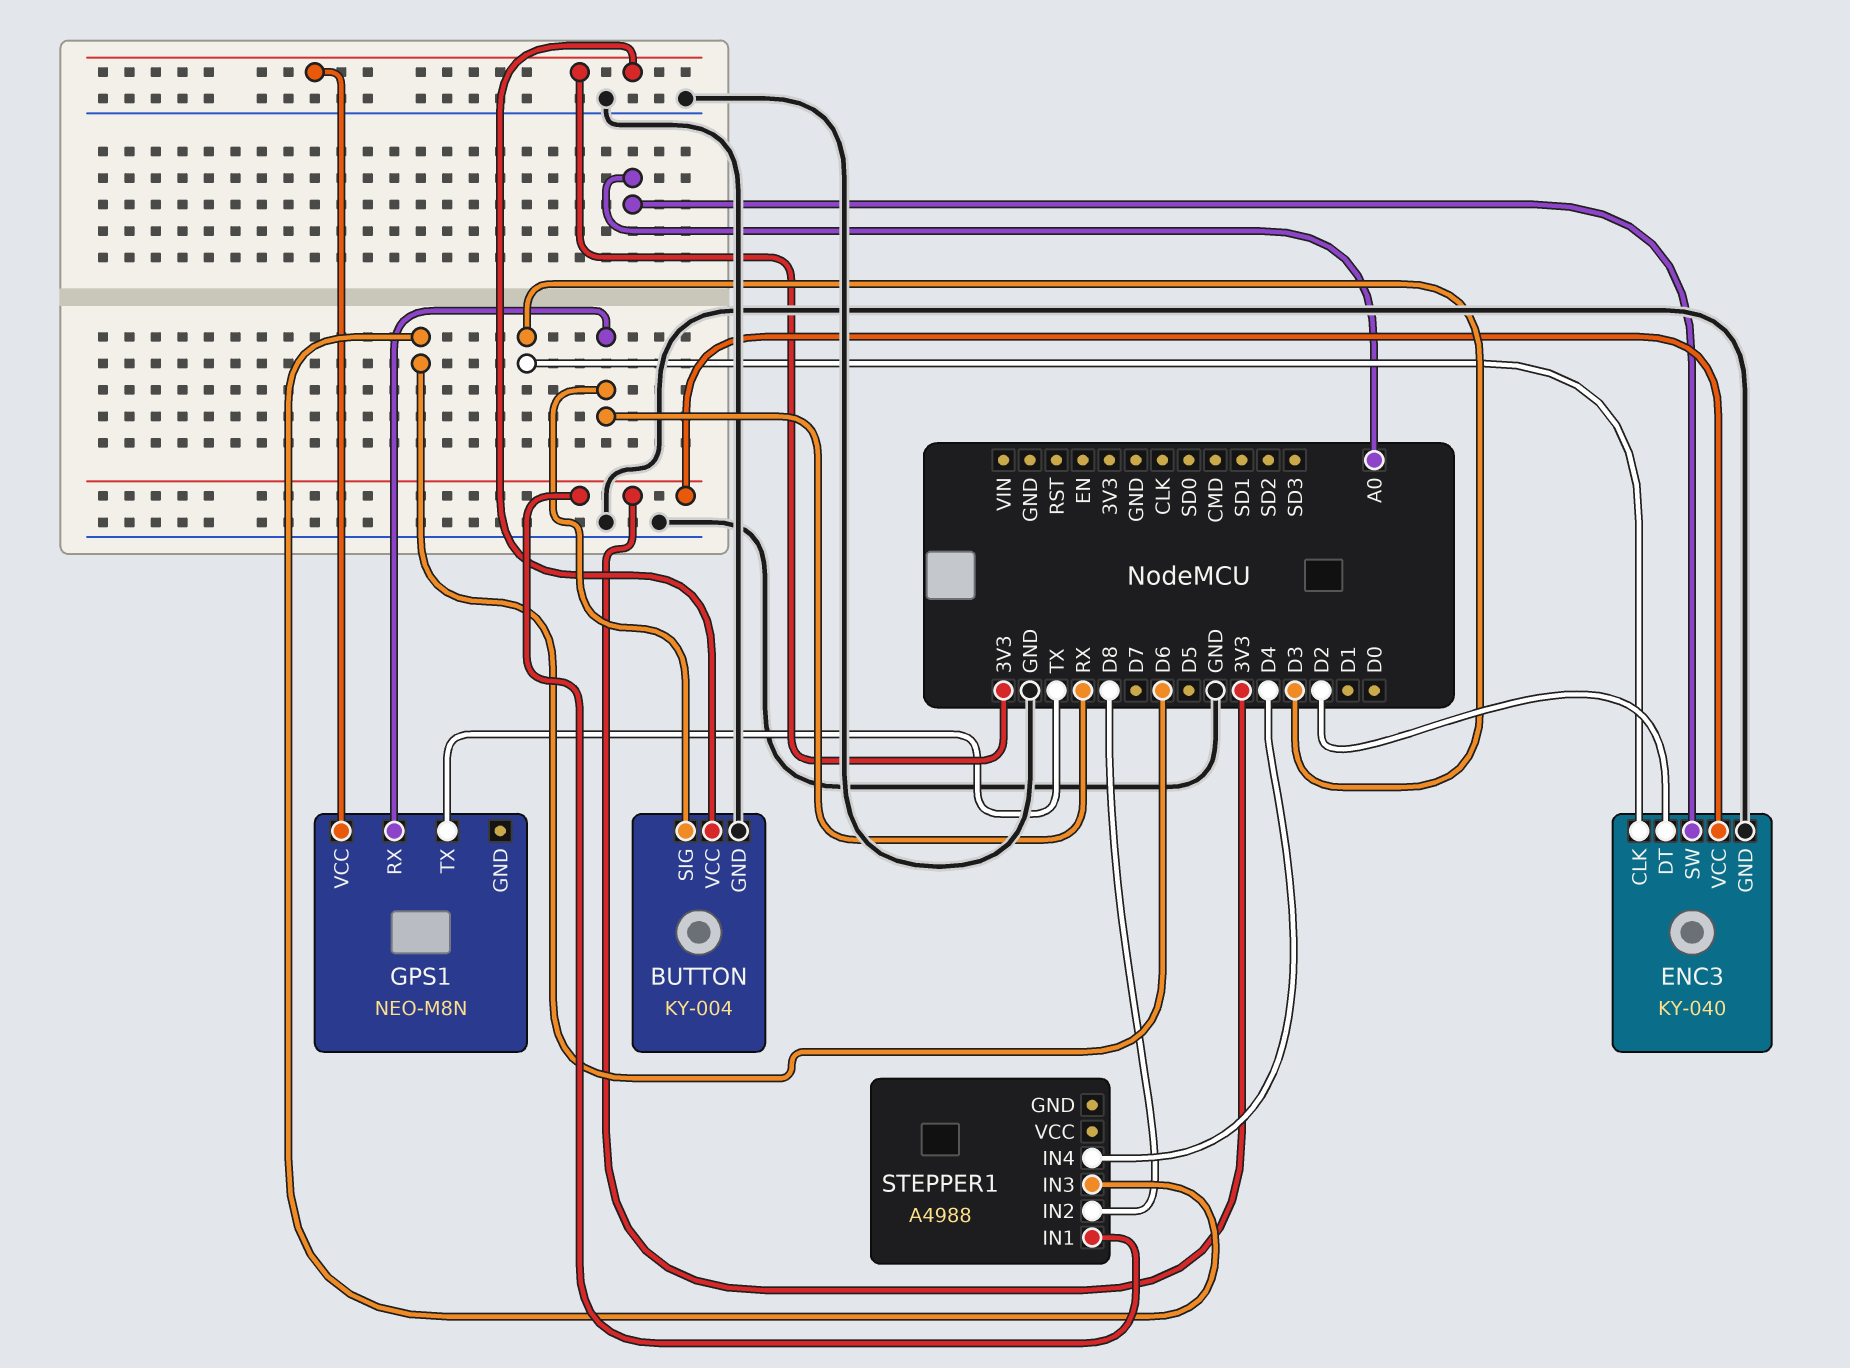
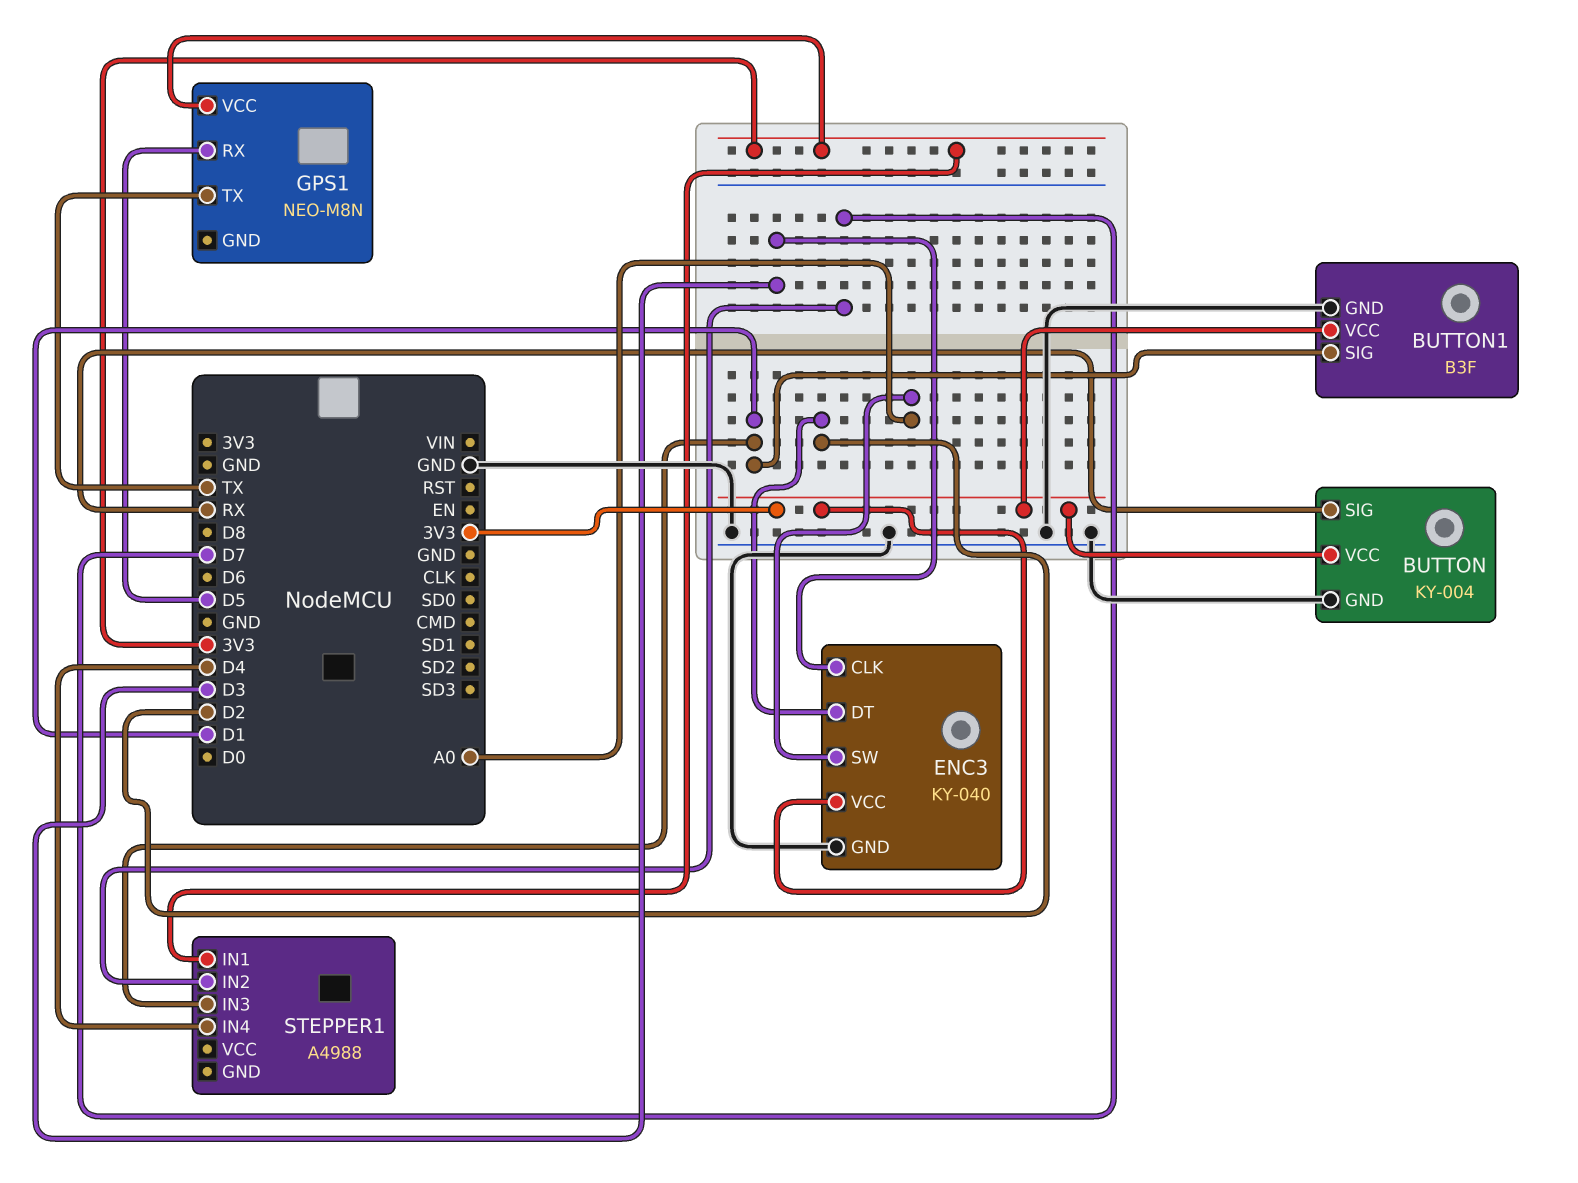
BUTTON1: none -> B3F
BUTTON1 pin GND: none -> GND
BUTTON1 pin SIG: none -> D1
BUTTON1 pin VCC: none -> 3V3
GPS1 pin RX: RX -> D5
STEPPER1 pin IN2: D8 -> D7
STEPPER1 pin IN3: D6 -> D1

